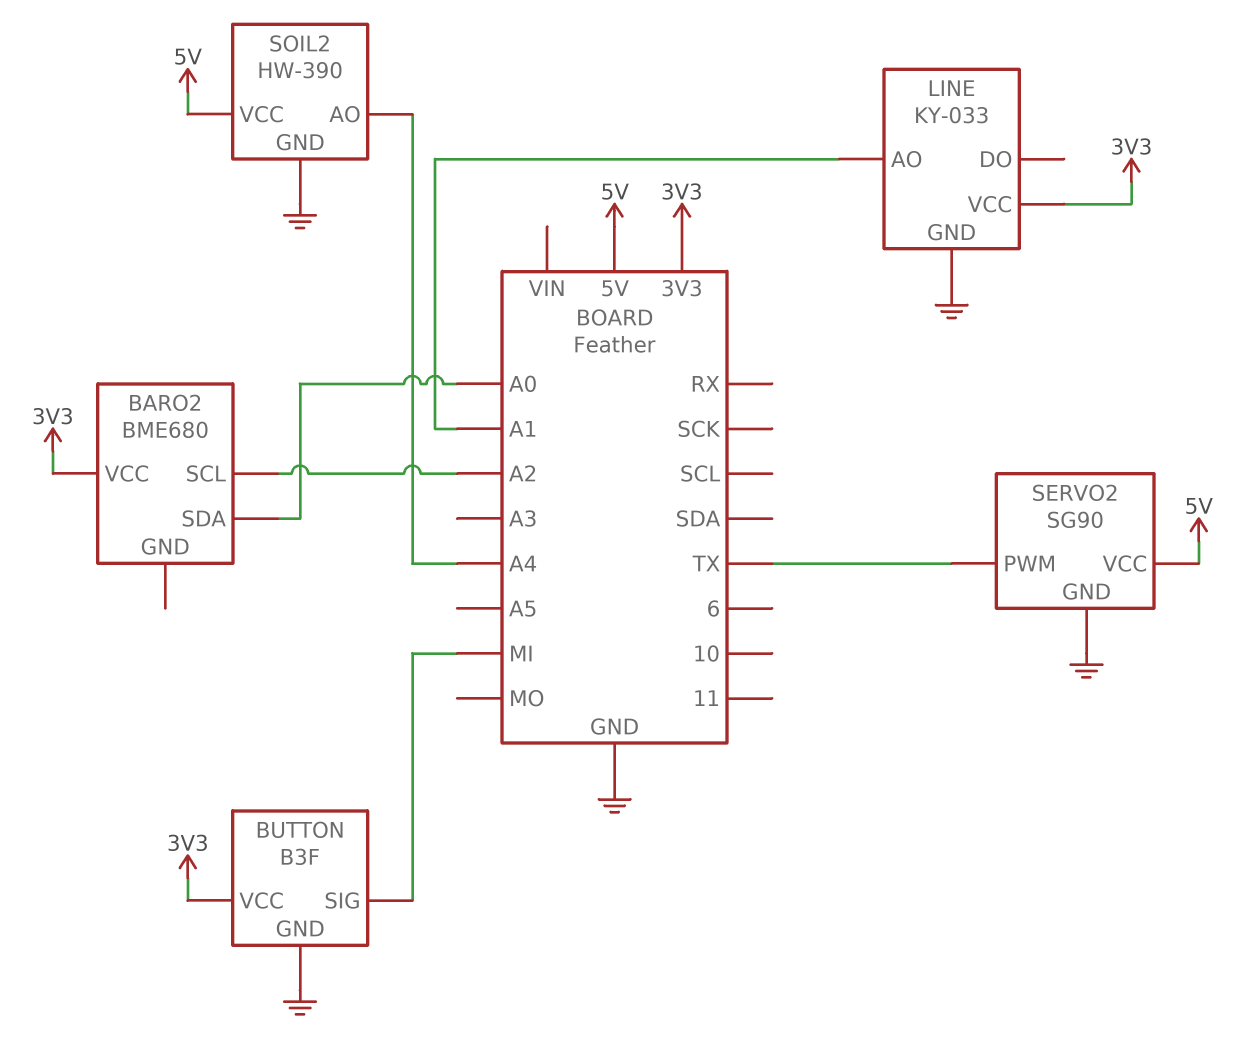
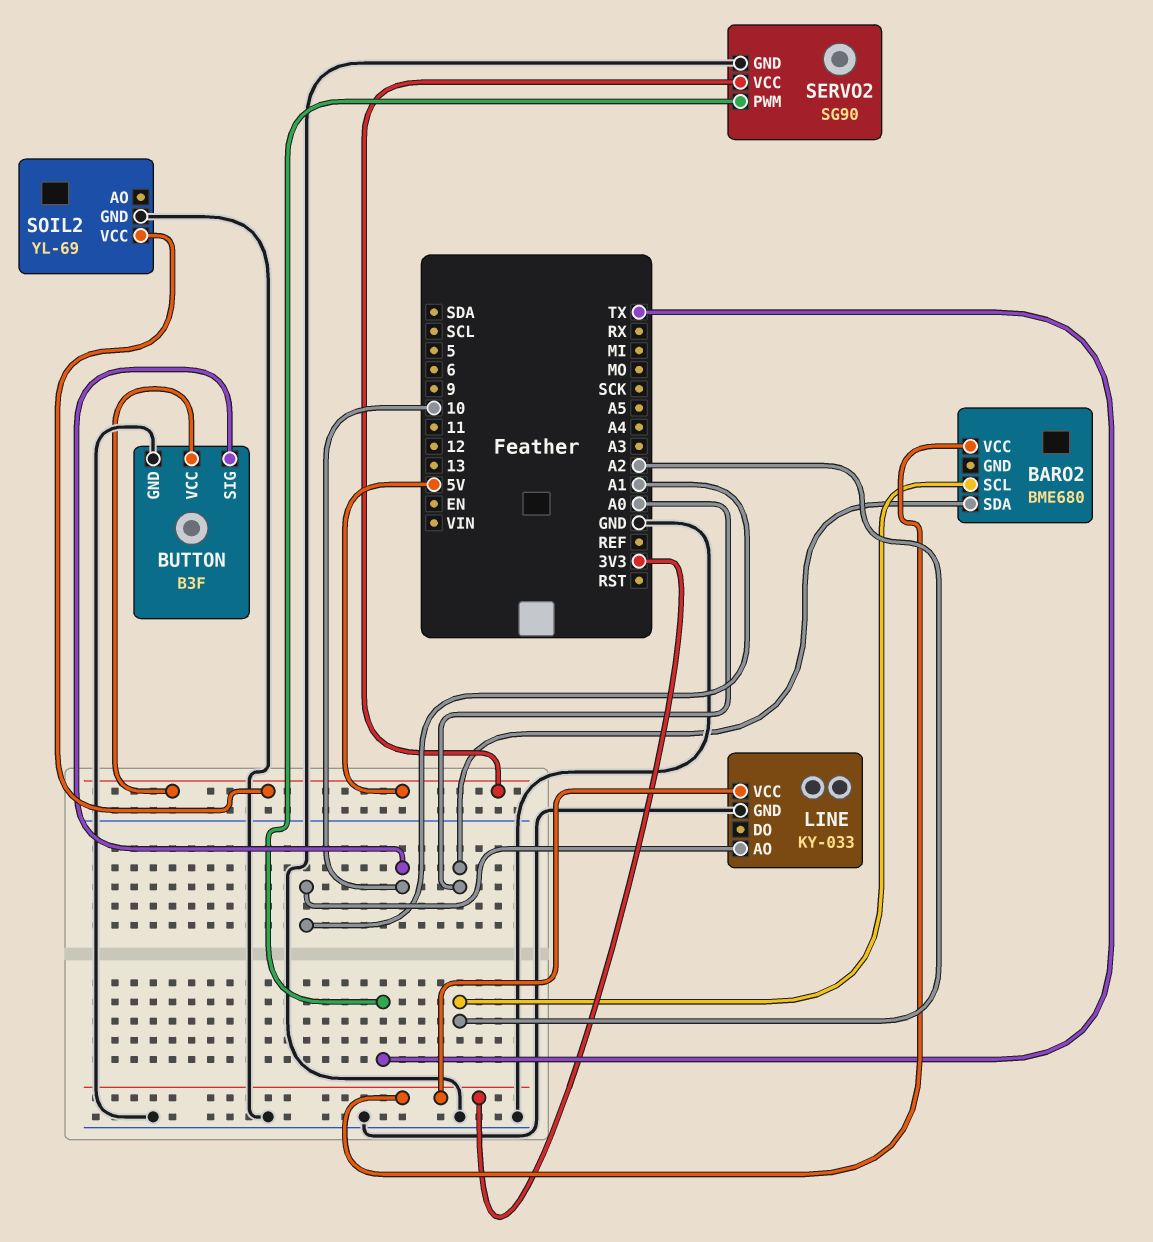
BUTTON pin SIG: MI -> 10
BUTTON pin VCC: 3V3 -> 5V
SOIL2: HW-390 -> YL-69
SOIL2 pin AO: A4 -> none

